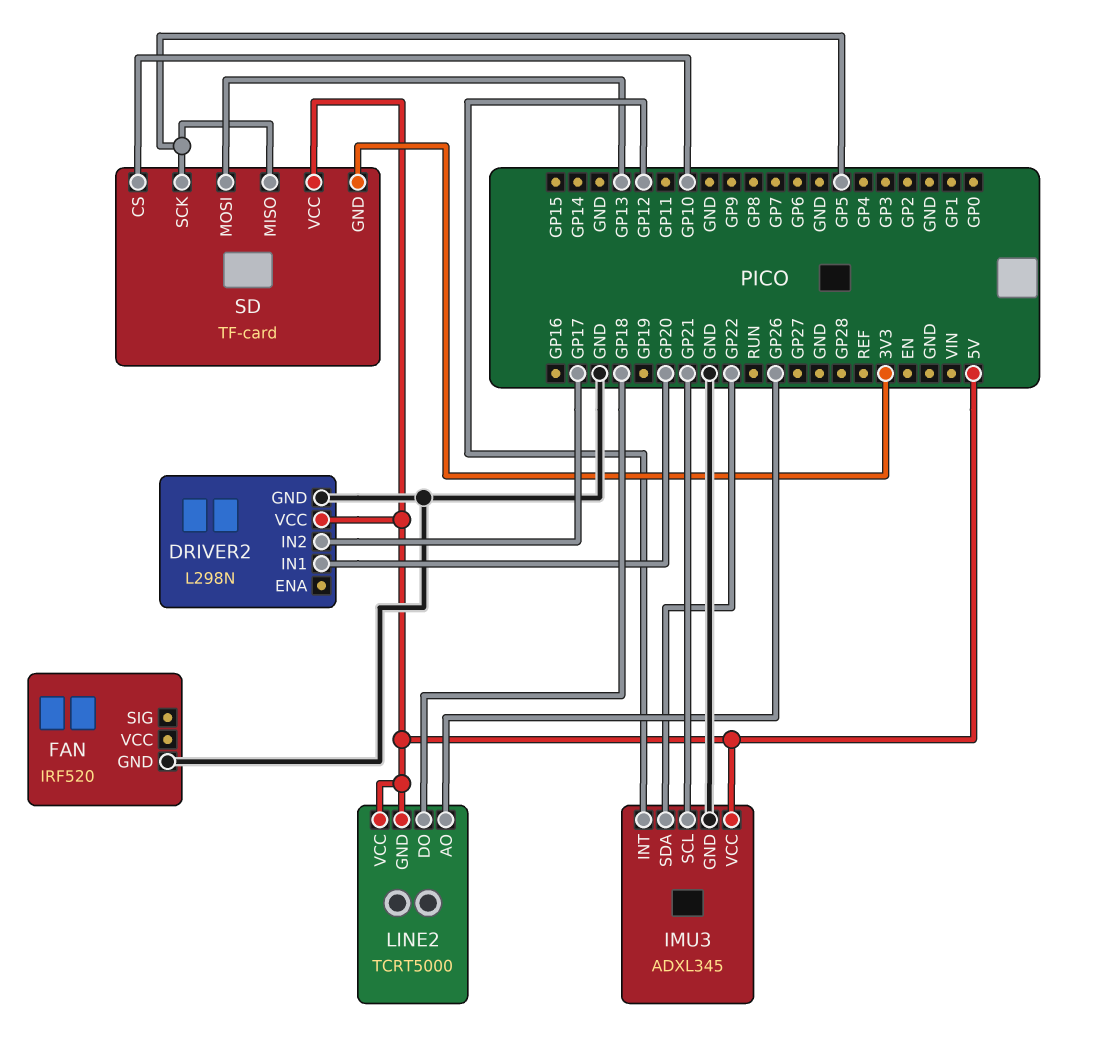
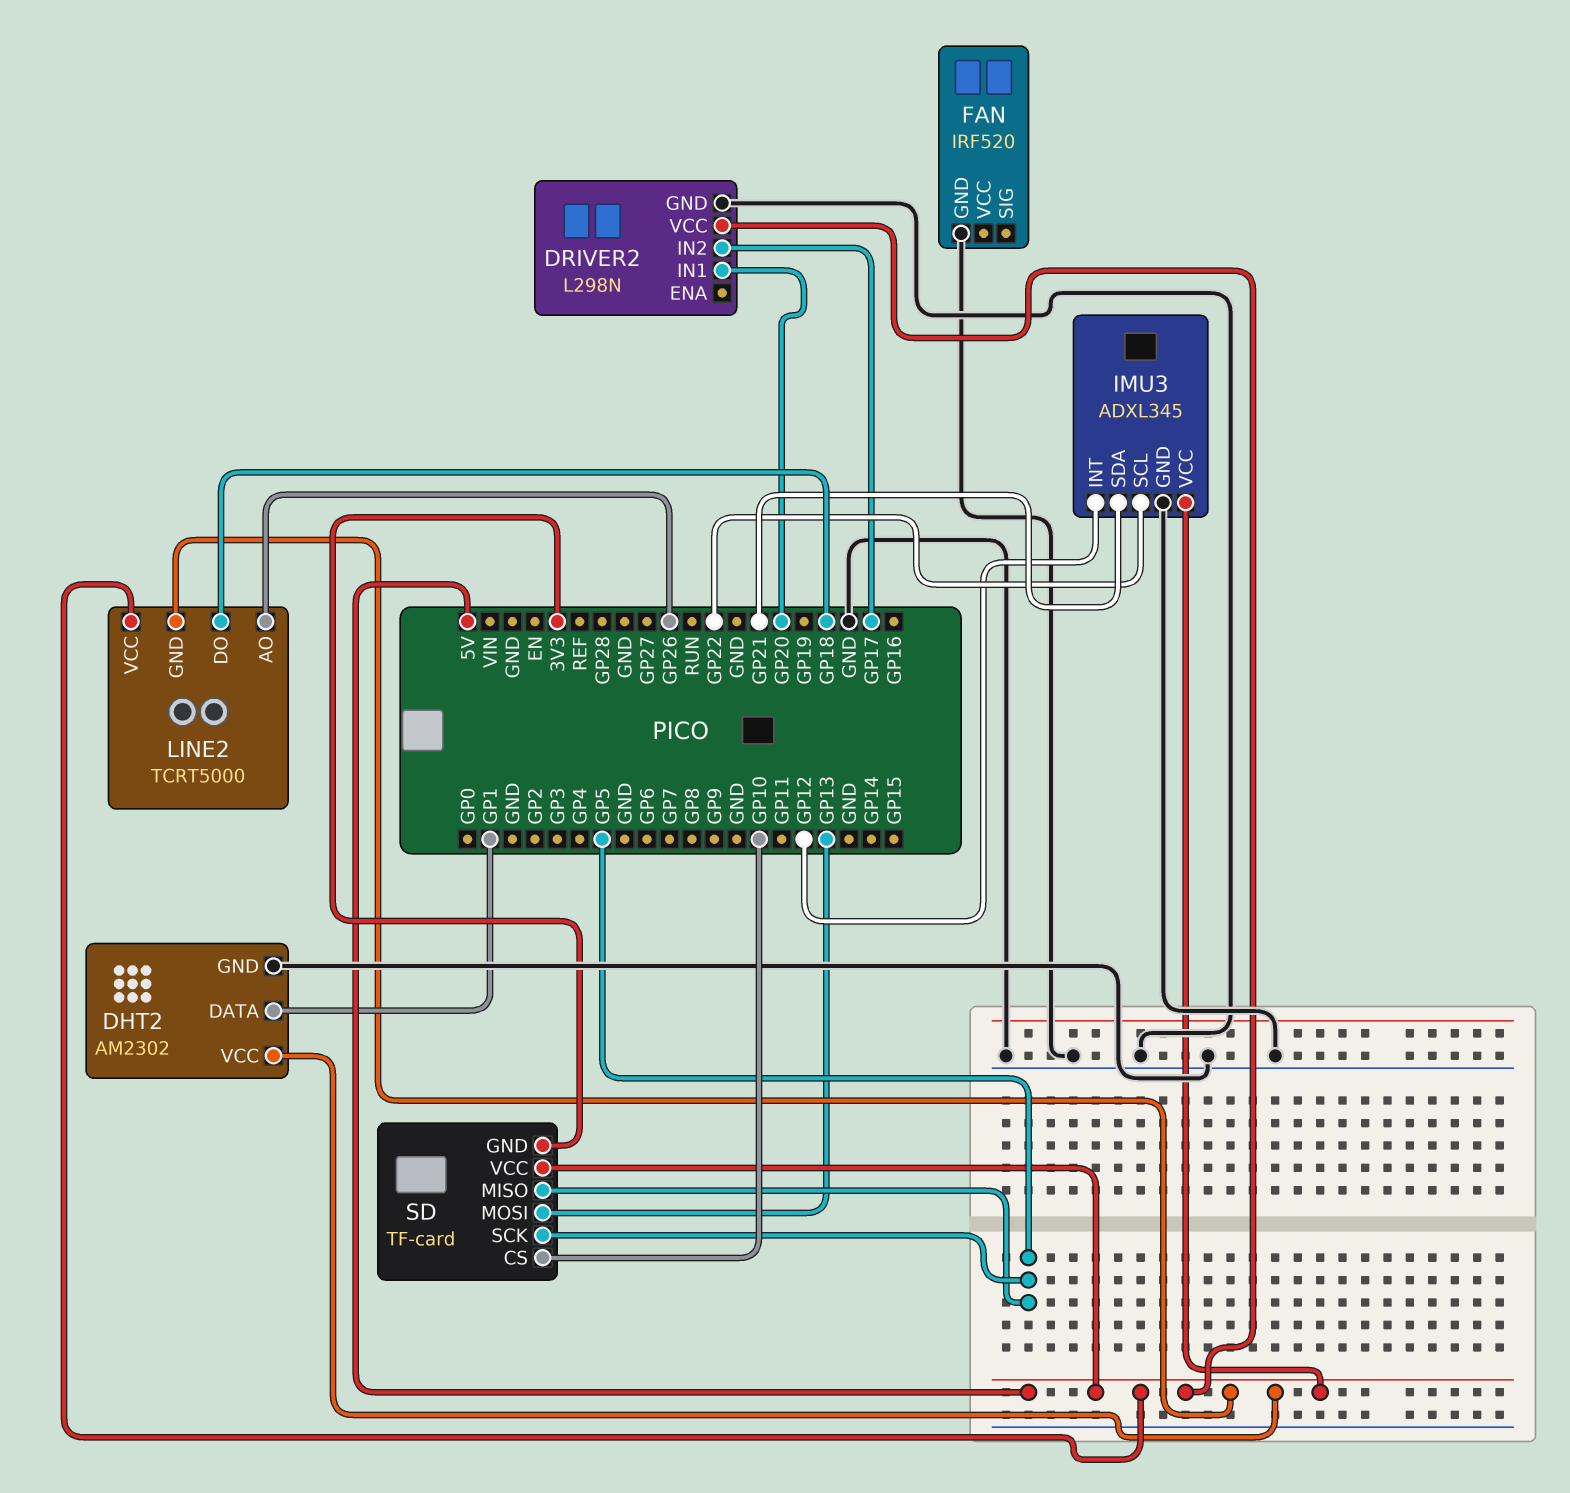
DHT2: none -> AM2302
DHT2 pin DATA: none -> GP1
DHT2 pin GND: none -> GND
DHT2 pin VCC: none -> 5V
IMU3 pin SCL: GP21 -> GP22
IMU3 pin SDA: GP22 -> GP21

